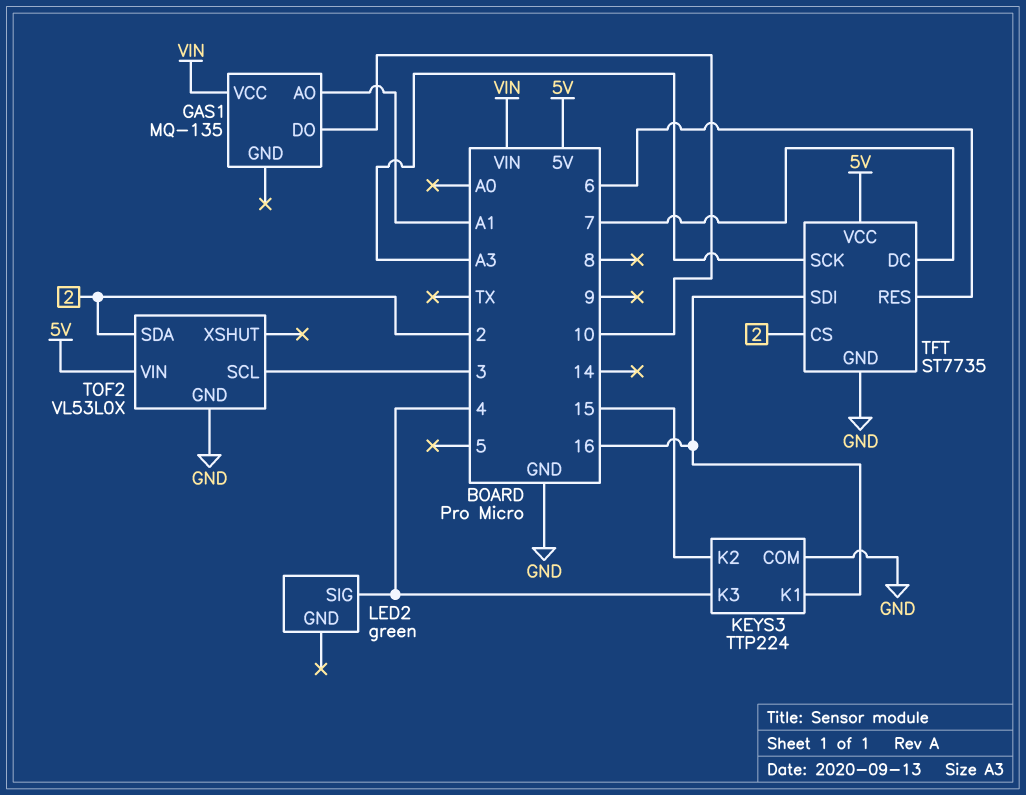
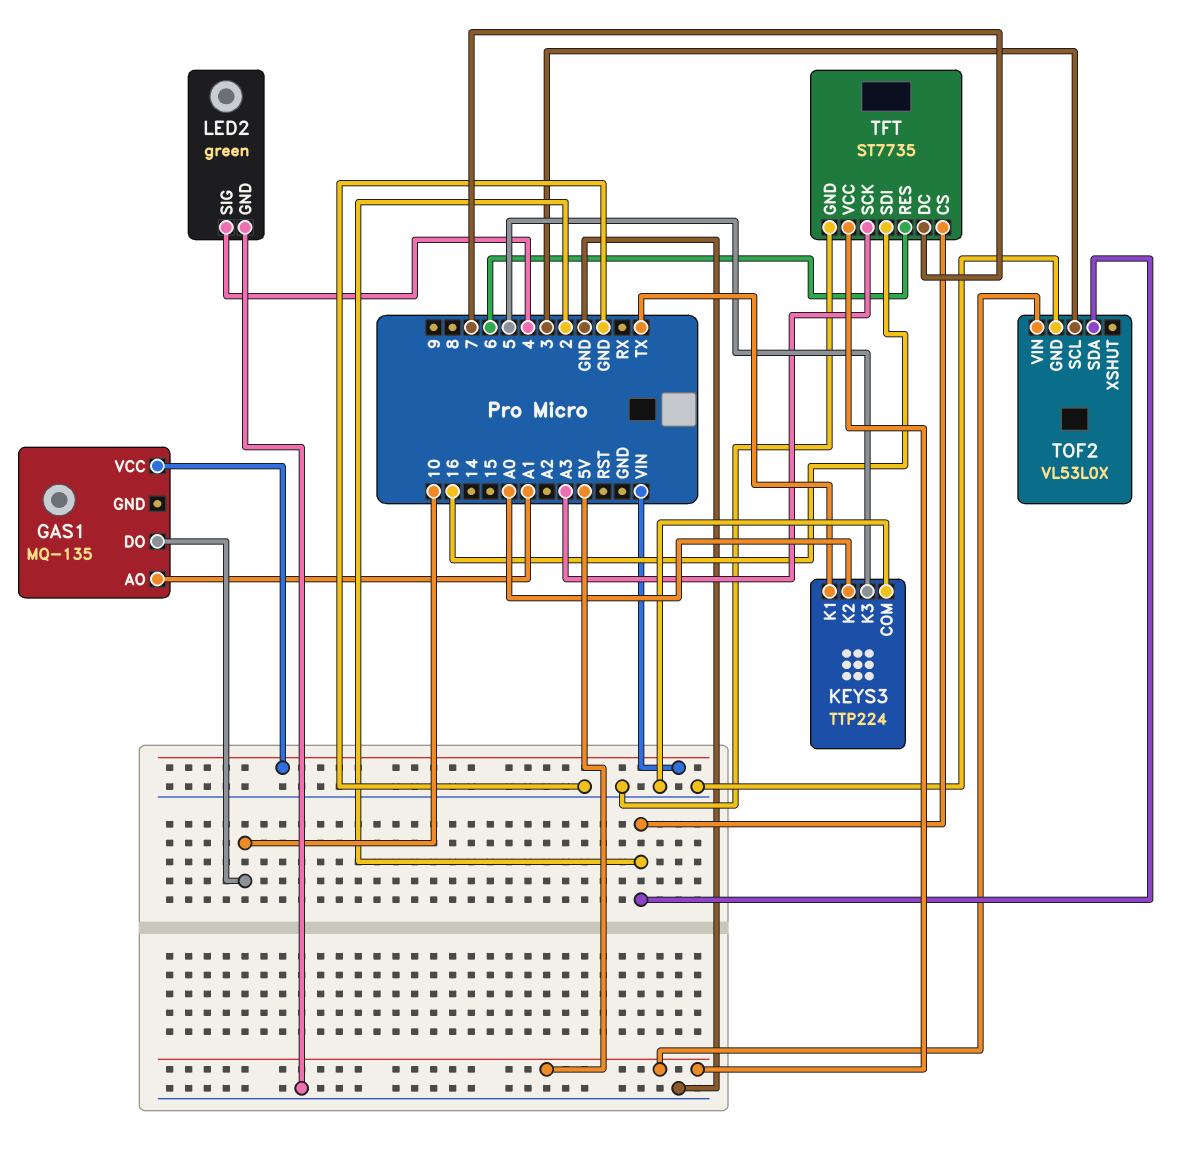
KEYS3 pin K1: 16 -> TX
KEYS3 pin K2: 15 -> A0
KEYS3 pin K3: 4 -> 5
LED2 pin GND: none -> GND

